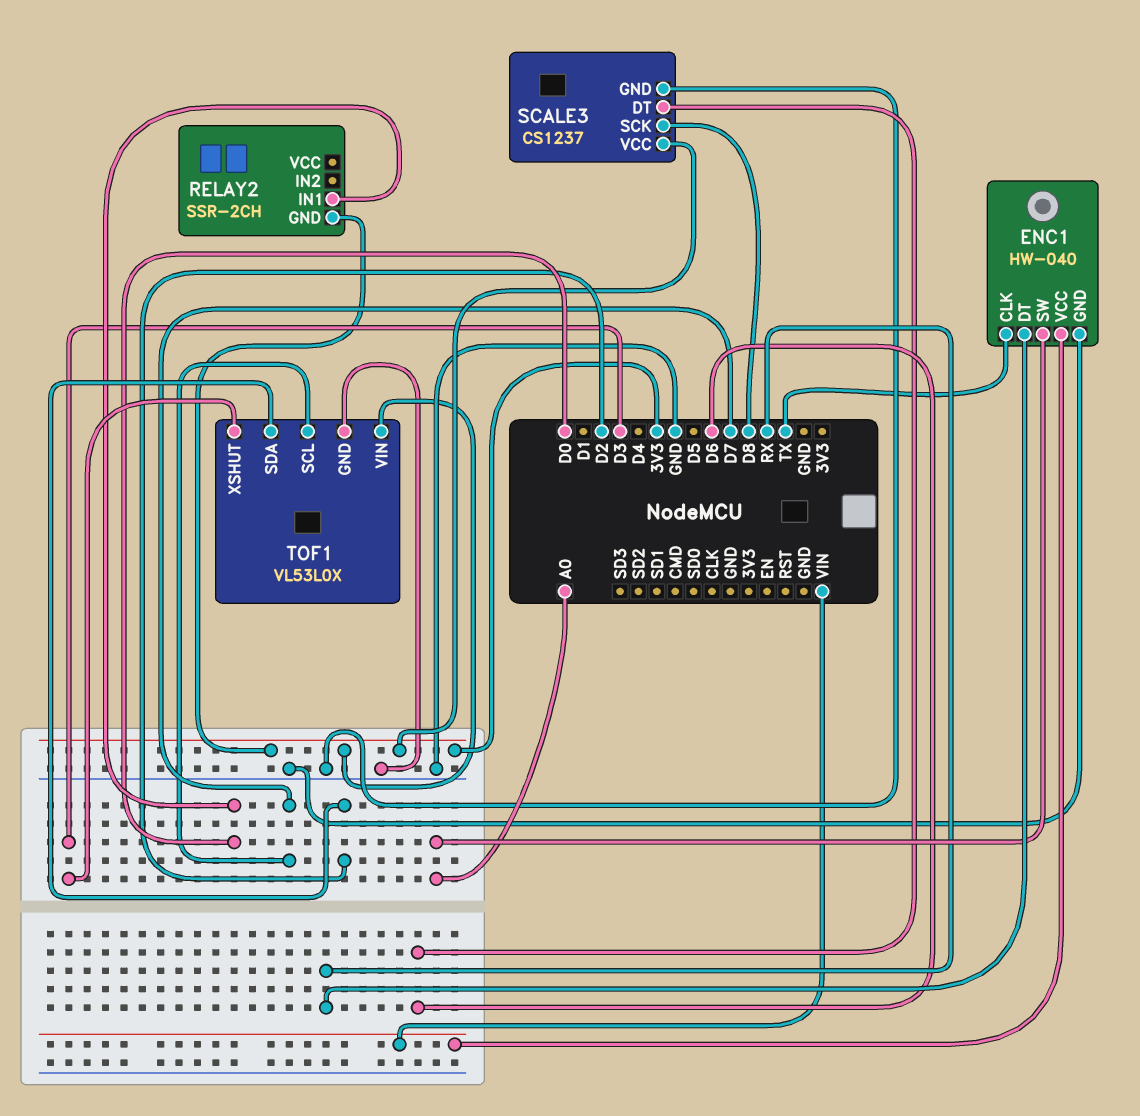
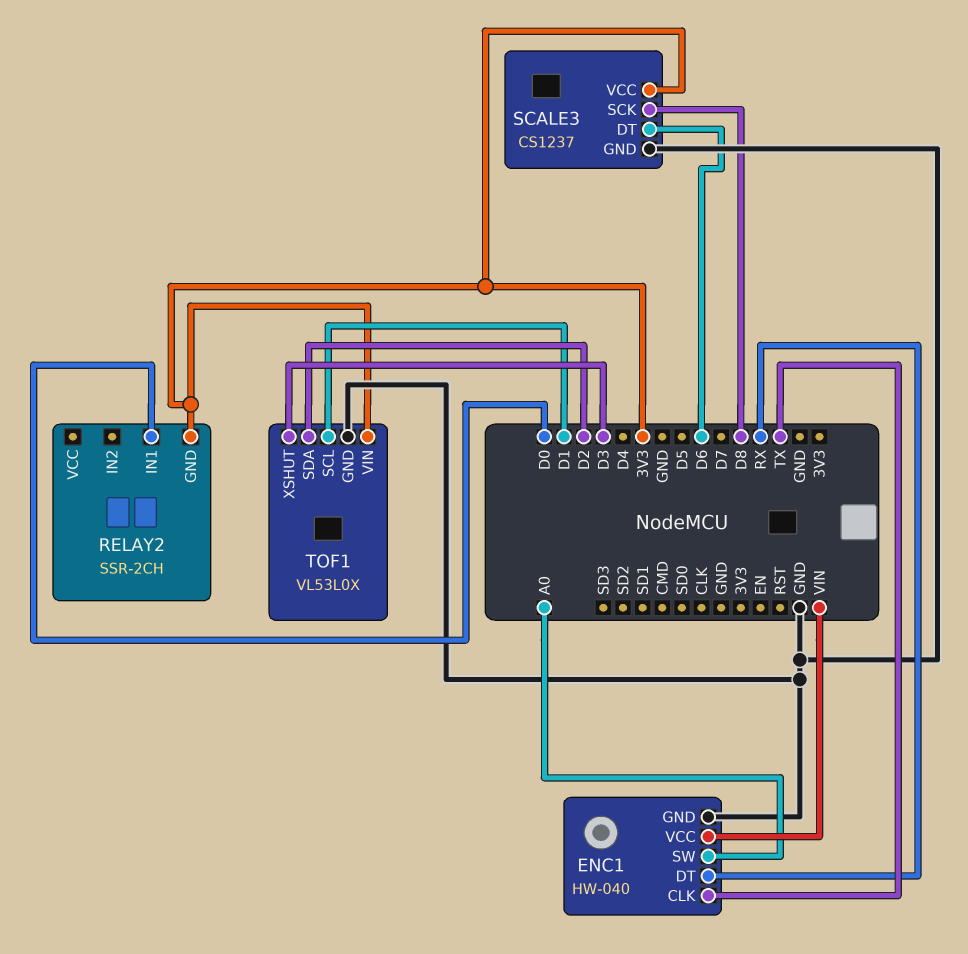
TOF1 pin SCL: D7 -> D1

